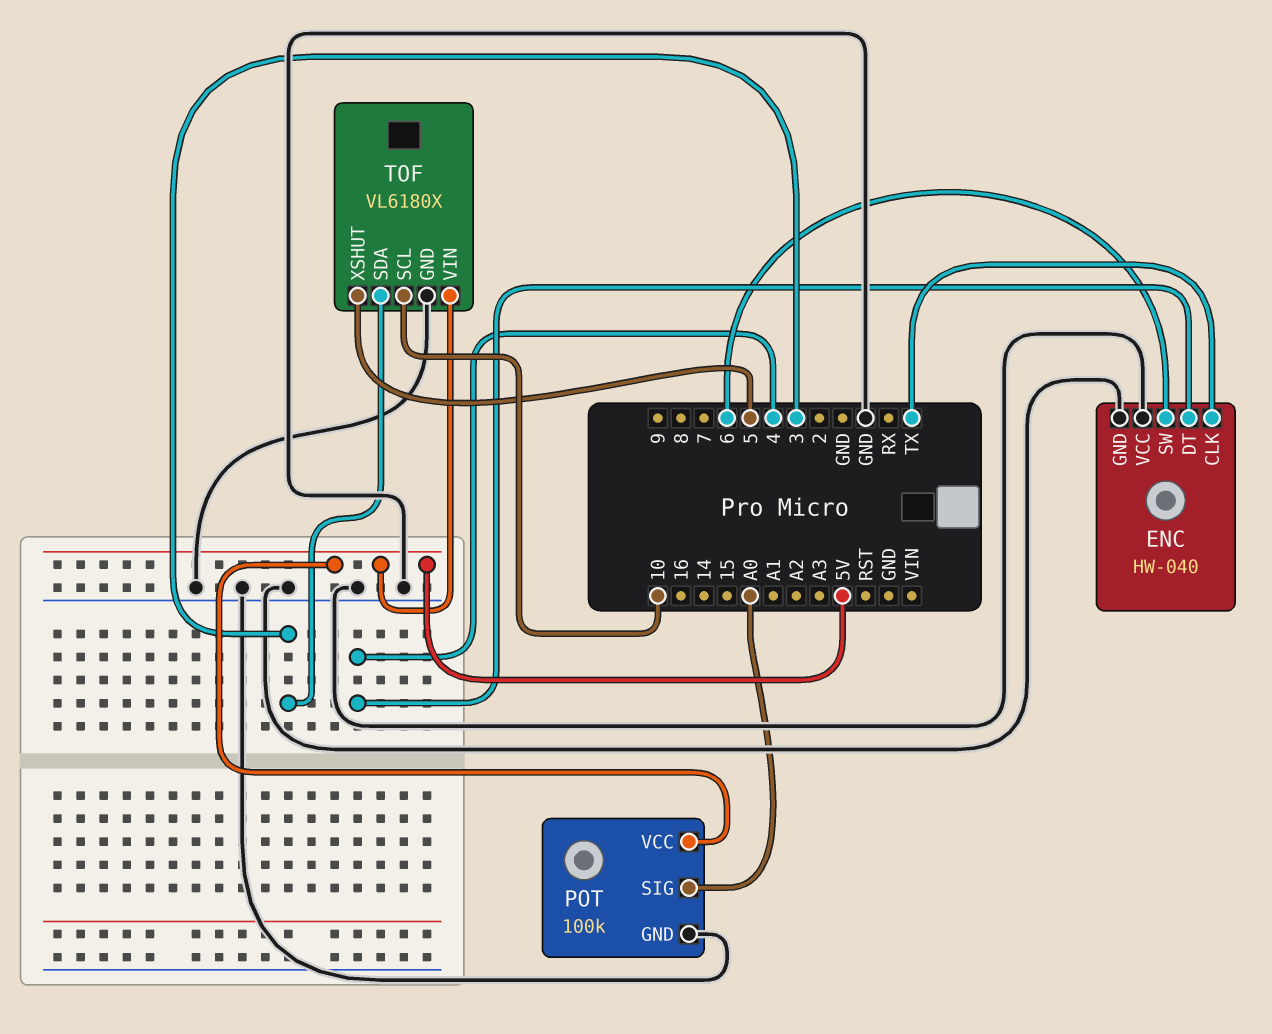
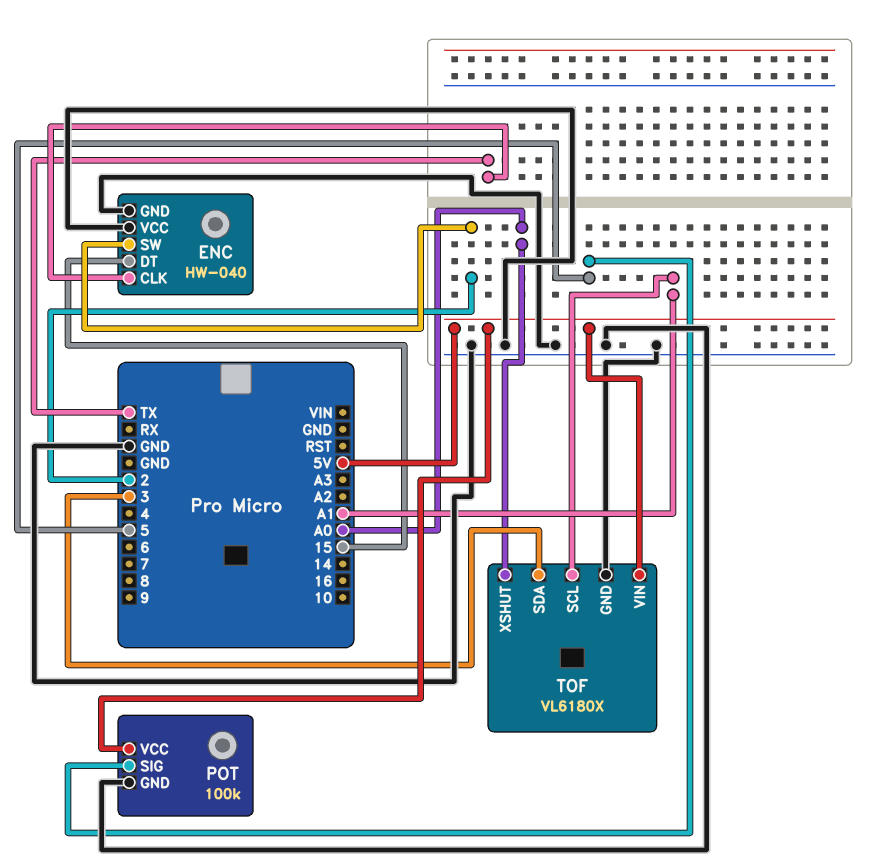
ENC pin DT: 4 -> 15
ENC pin SW: 6 -> 2
POT pin SIG: A0 -> 5
TOF pin SCL: 10 -> A1
TOF pin XSHUT: 5 -> A0

